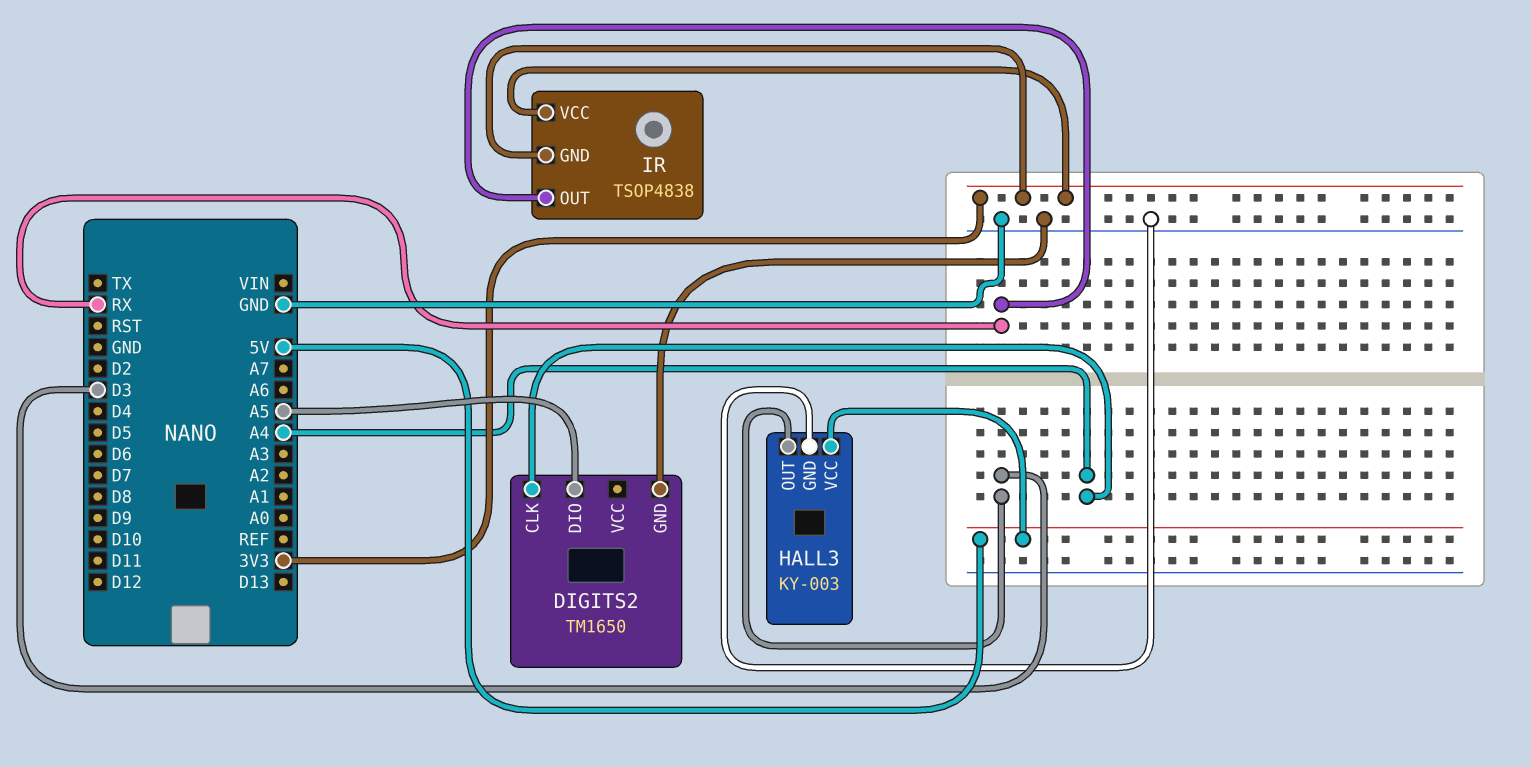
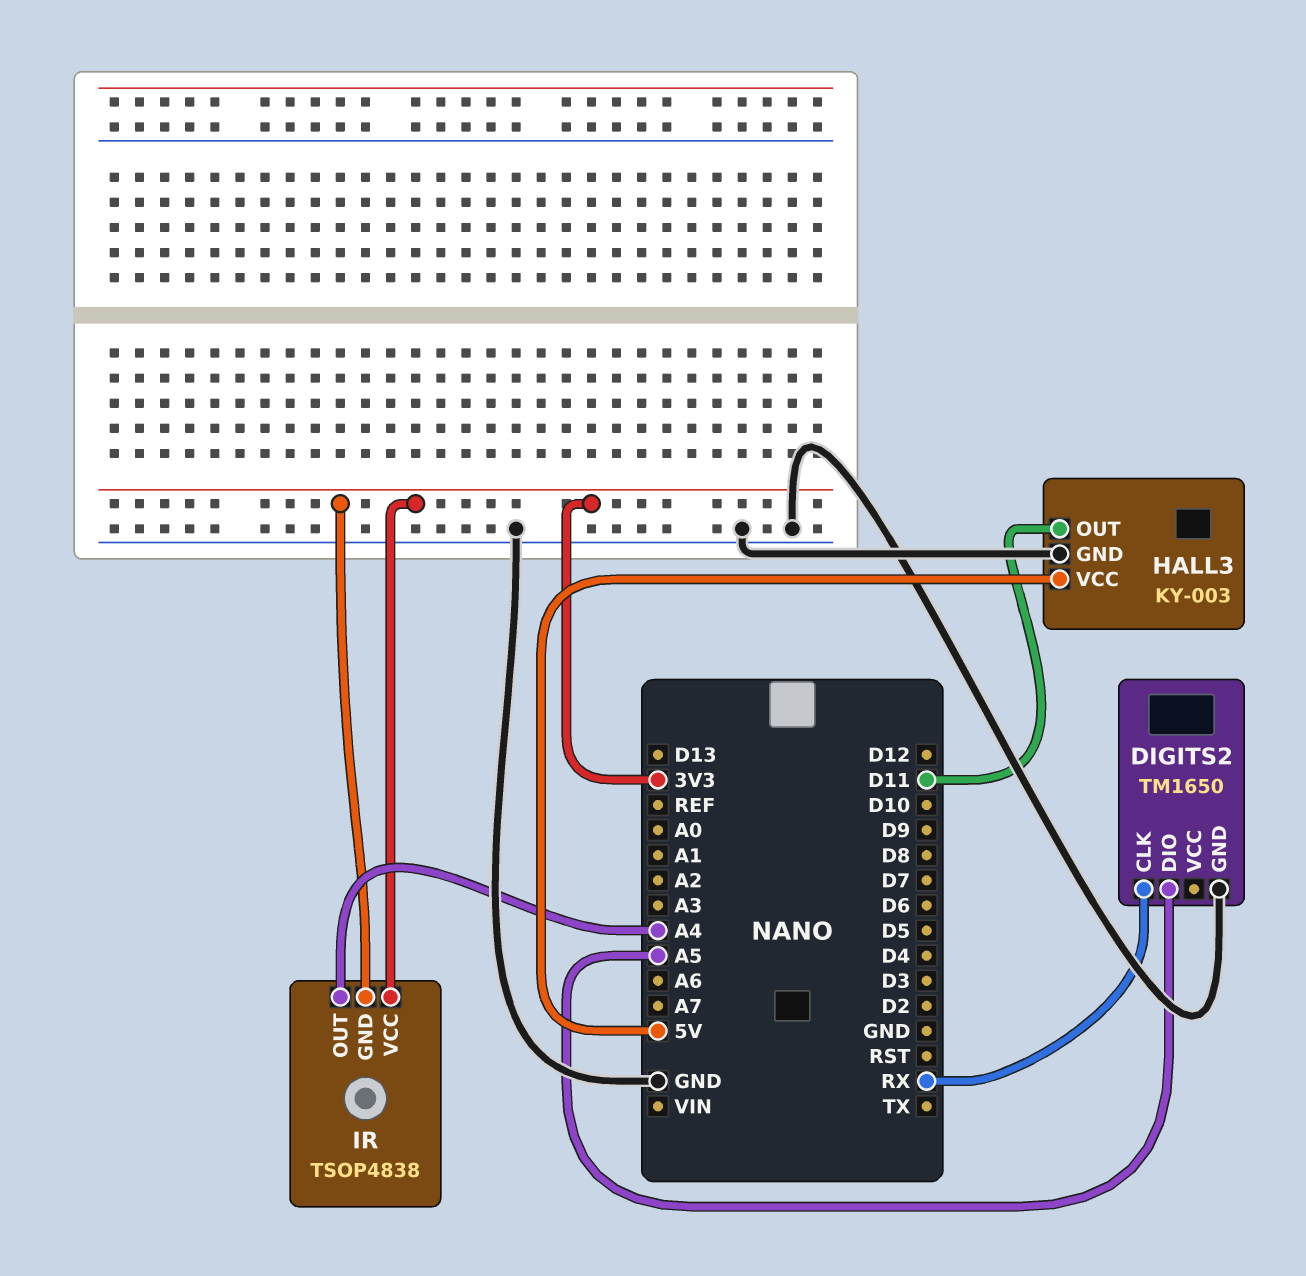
DIGITS2 pin CLK: A4 -> RX
HALL3 pin OUT: D3 -> D11
IR pin OUT: RX -> A4

